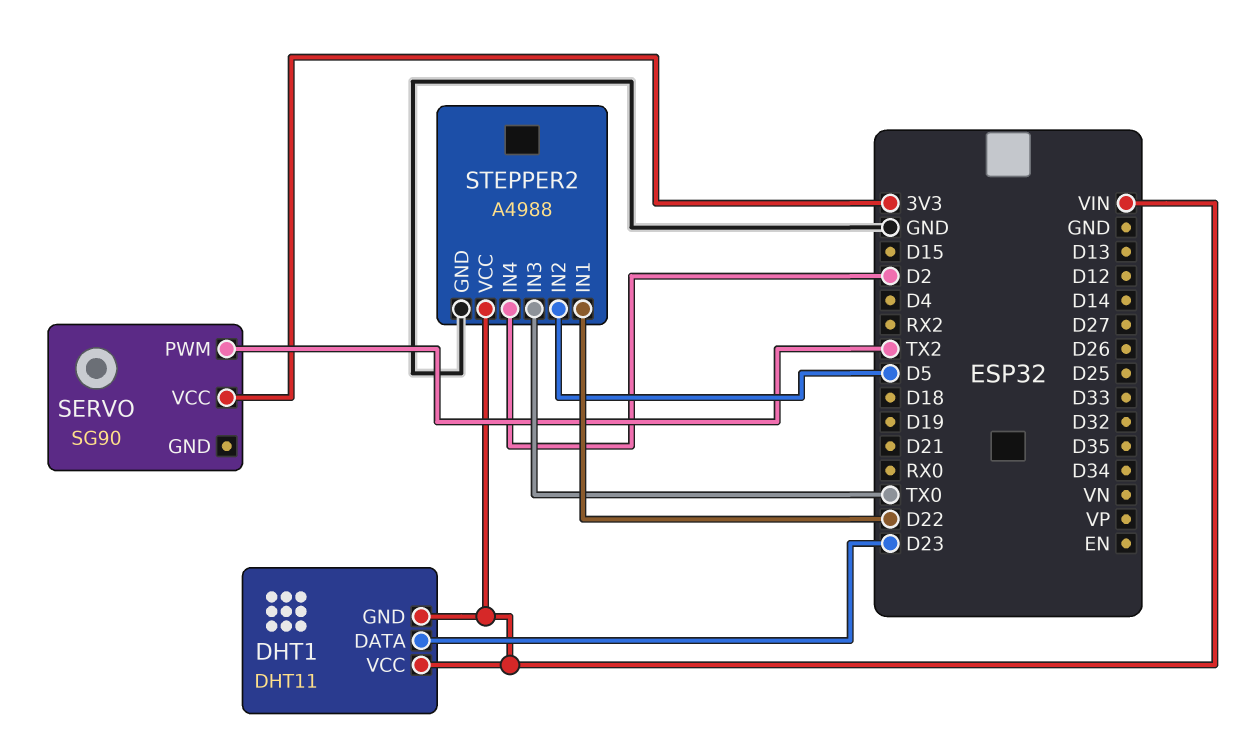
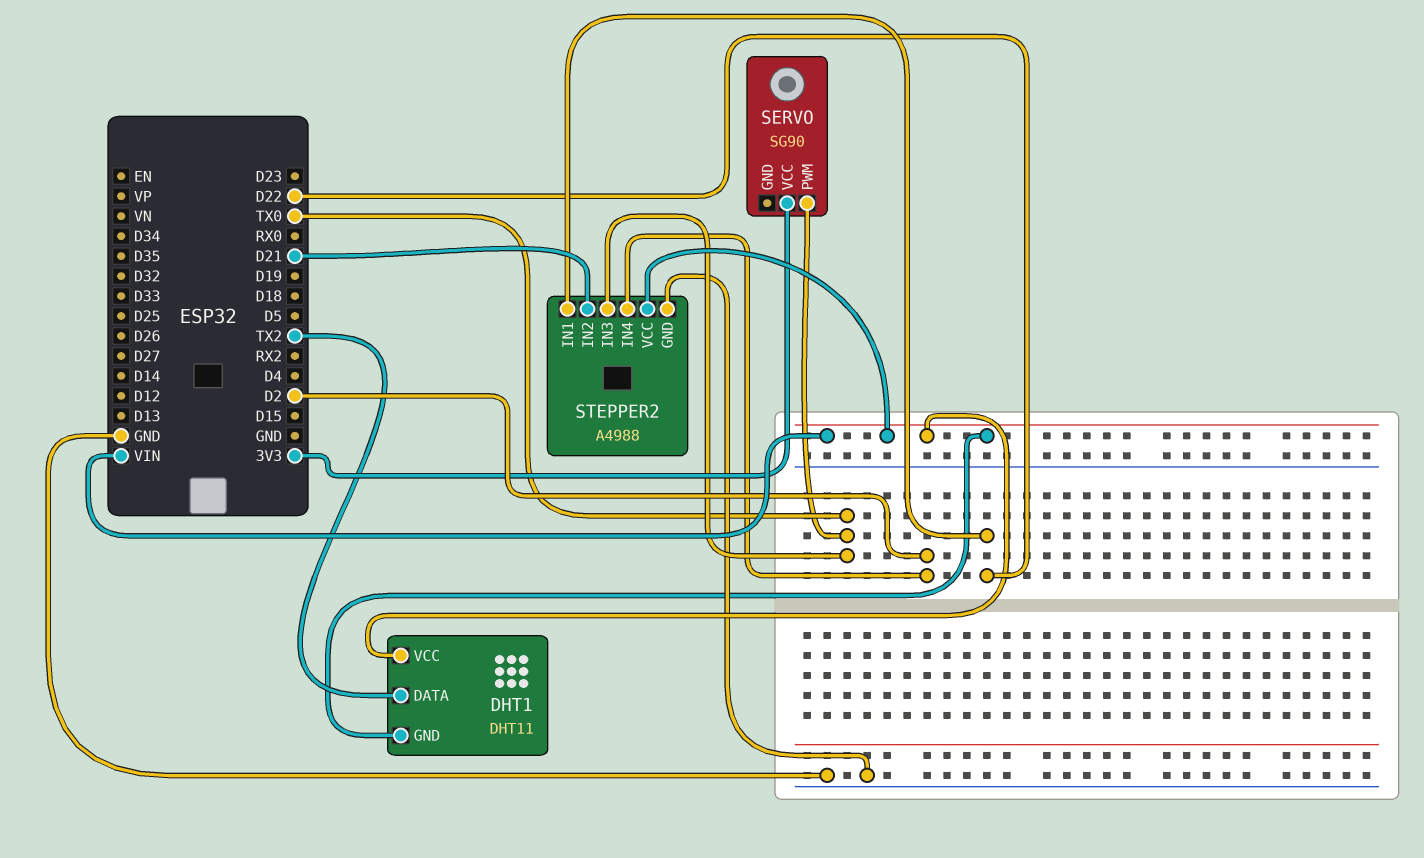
DHT1 pin DATA: D23 -> TX2
SERVO pin PWM: TX2 -> TX0
STEPPER2 pin IN2: D5 -> D21

